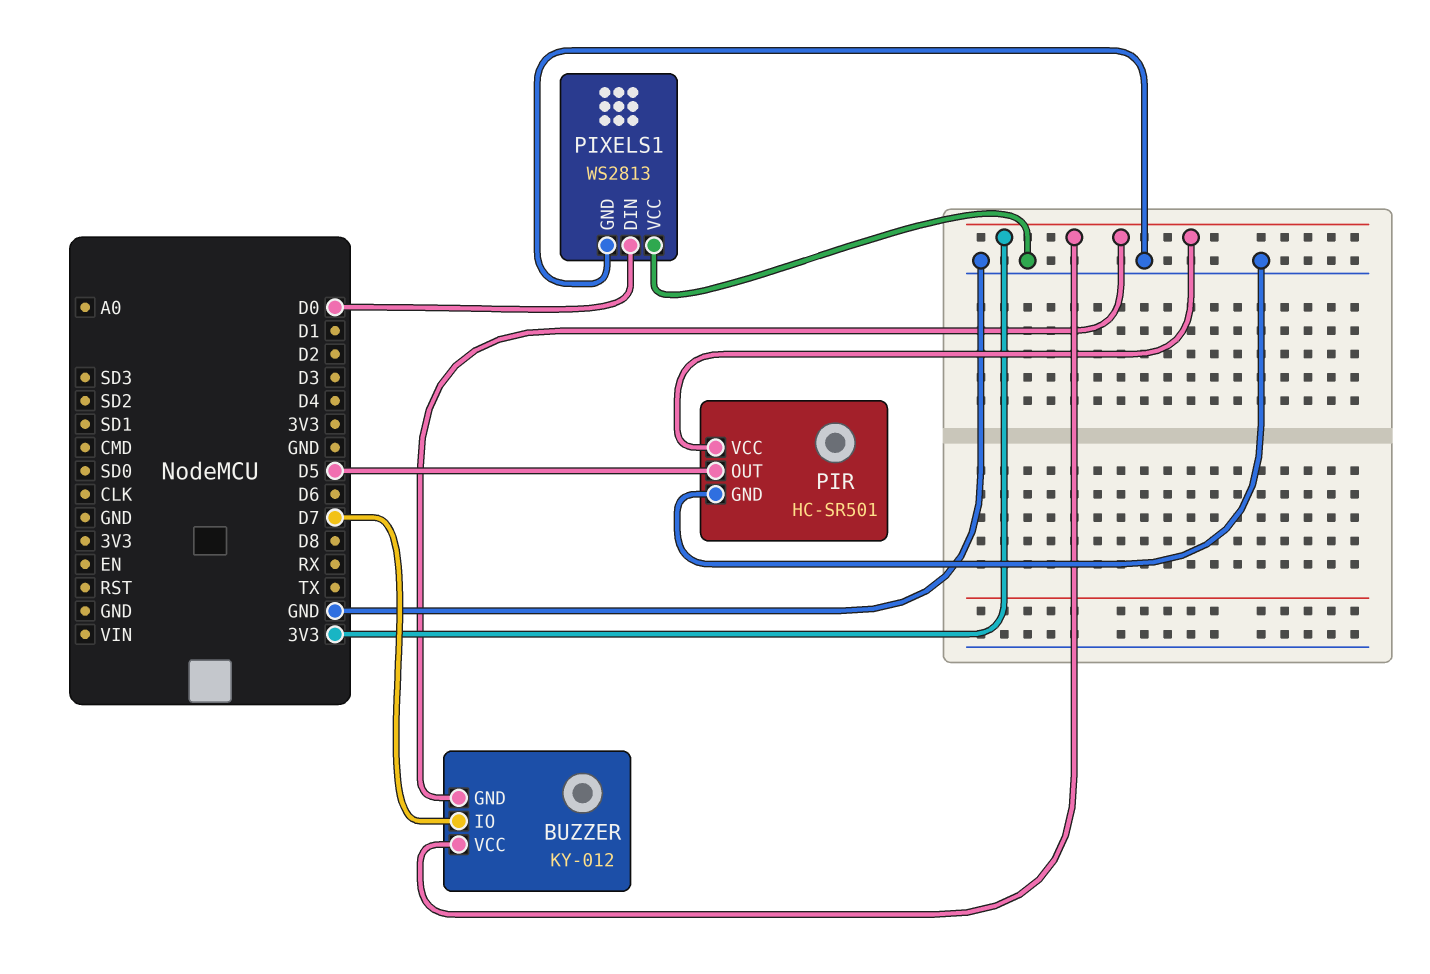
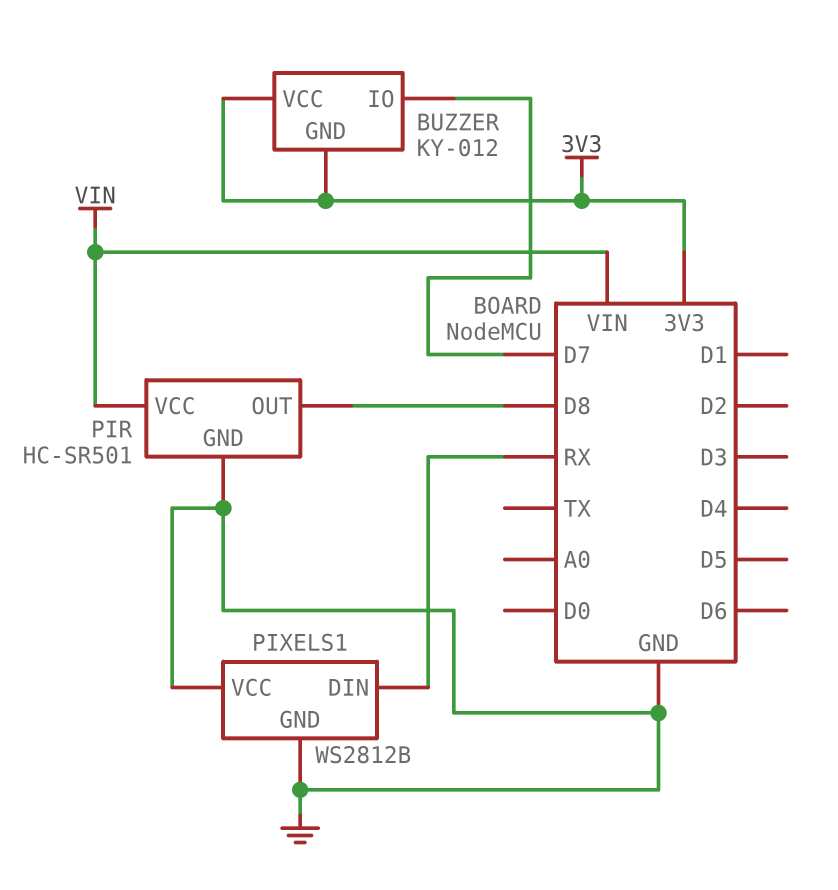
PIR pin OUT: D5 -> D8
PIR pin VCC: 3V3 -> VIN
PIXELS1: WS2813 -> WS2812B
PIXELS1 pin DIN: D0 -> RX

